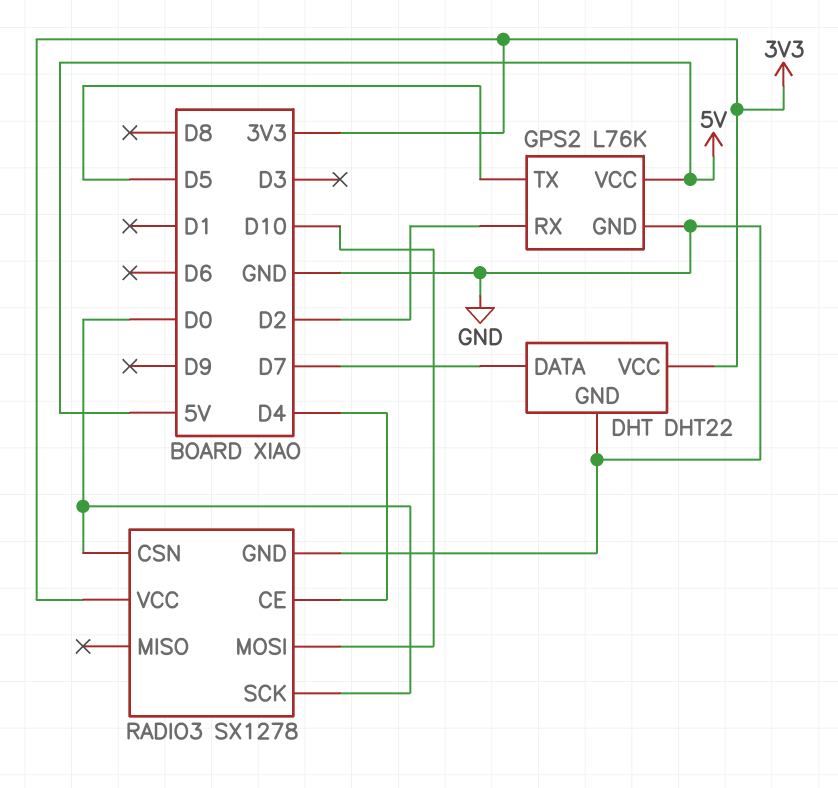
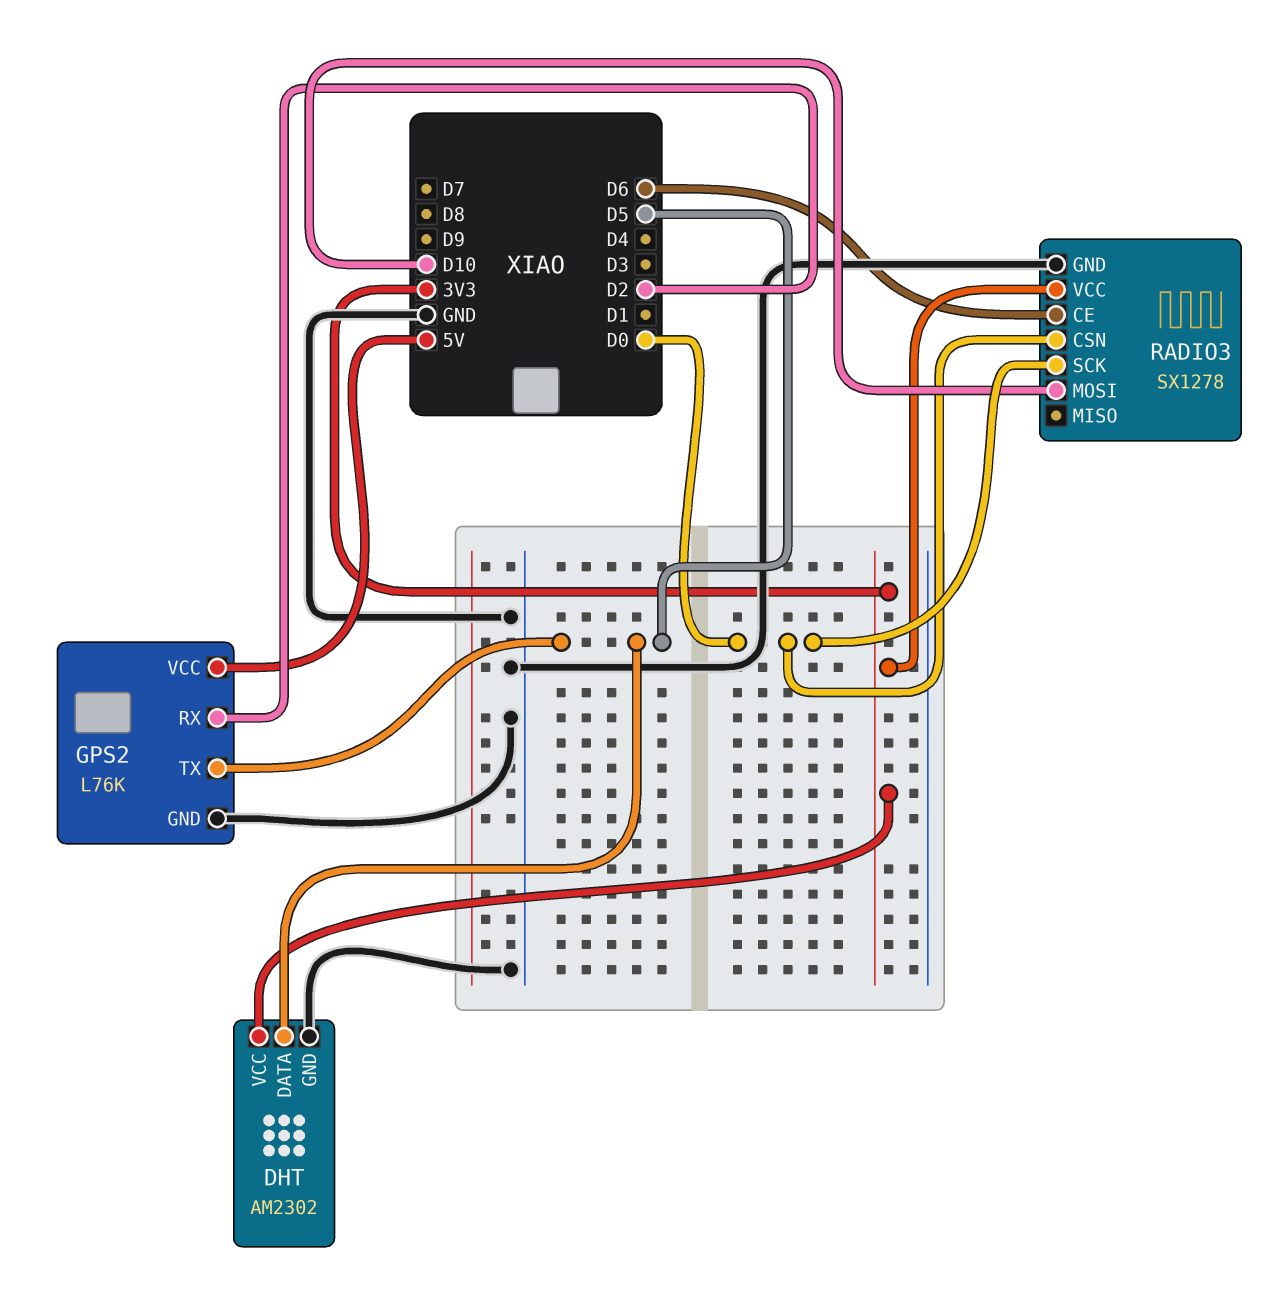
DHT: DHT22 -> AM2302
DHT pin DATA: D7 -> D5
RADIO3 pin CE: D4 -> D6

